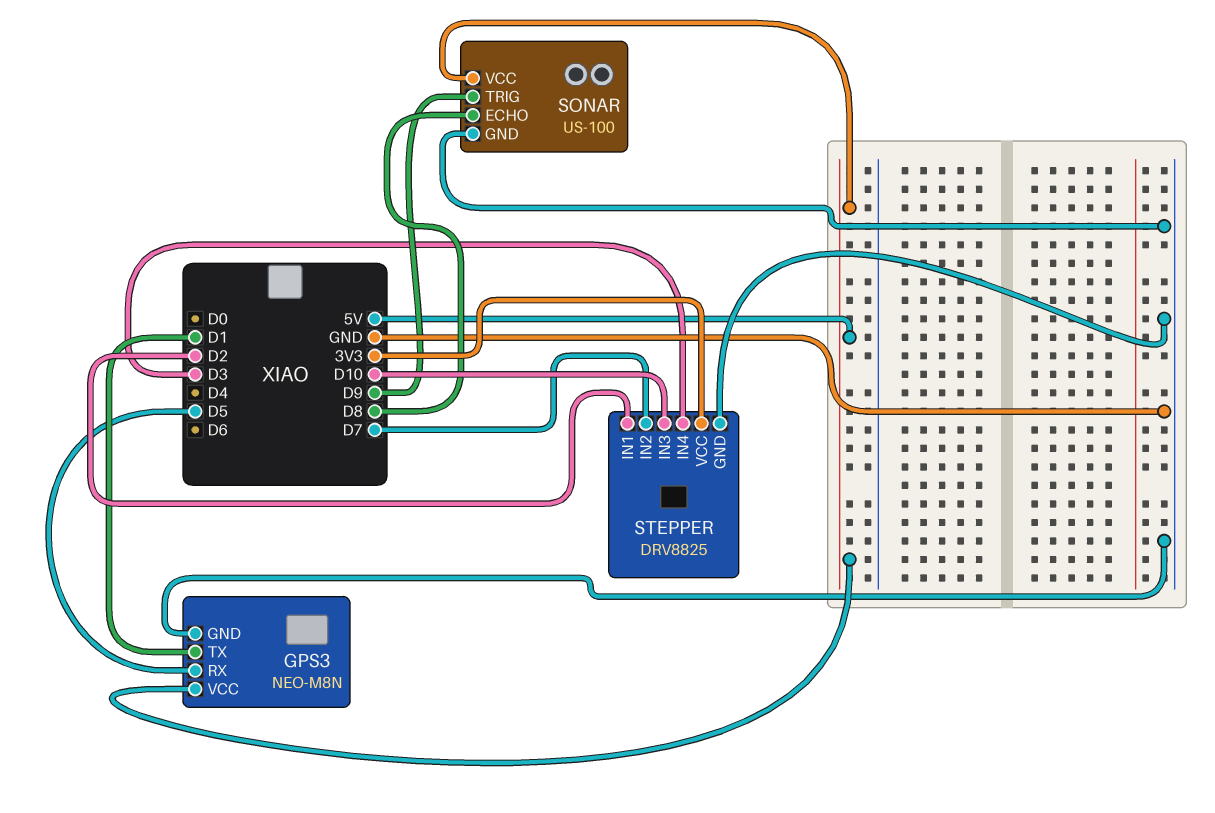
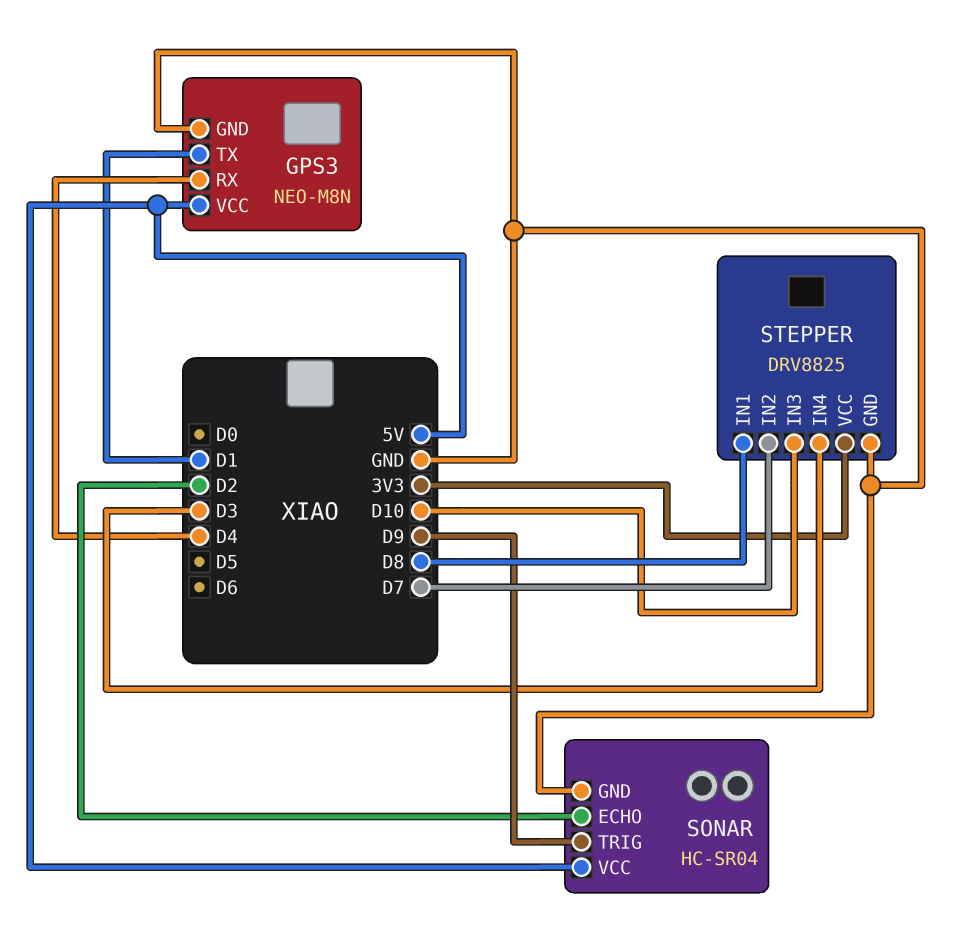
GPS3 pin RX: D5 -> D4
SONAR: US-100 -> HC-SR04
SONAR pin ECHO: D8 -> D2
STEPPER pin IN1: D2 -> D8

